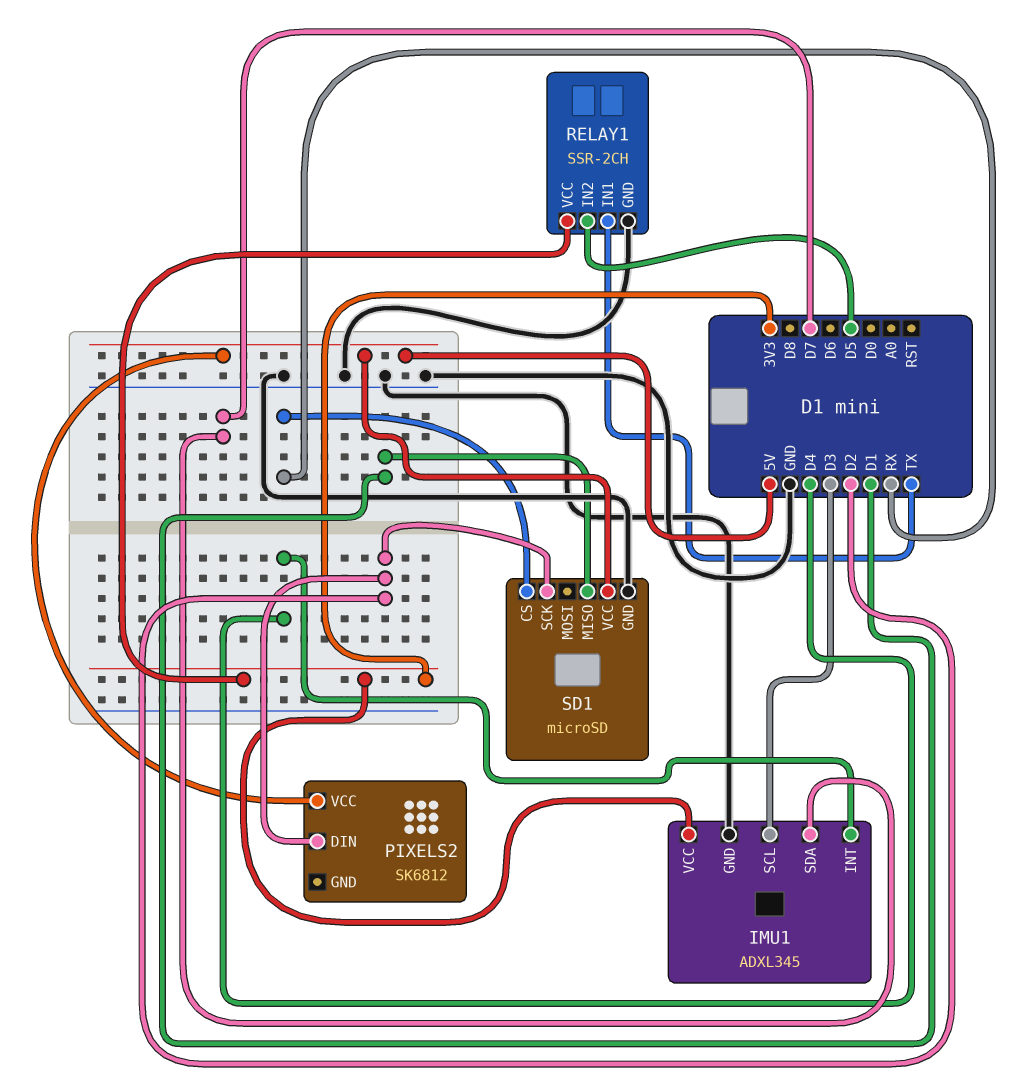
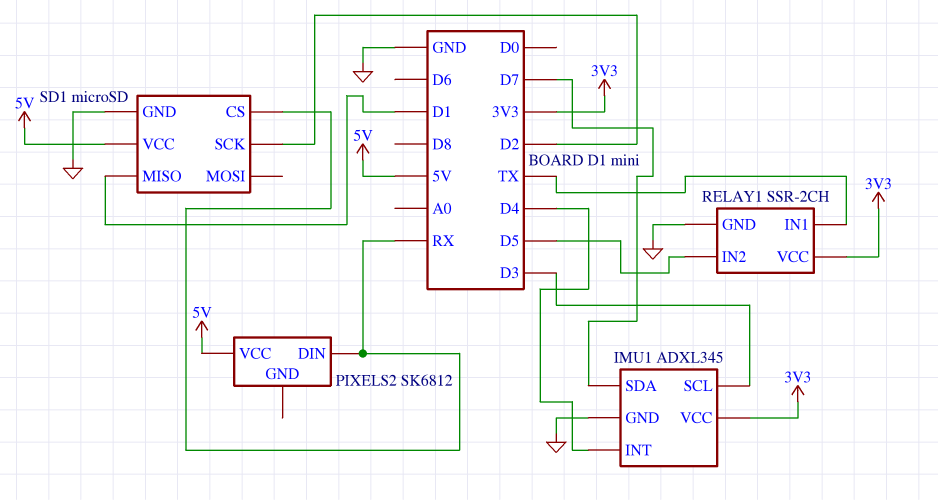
PIXELS2 pin DIN: D2 -> RX

